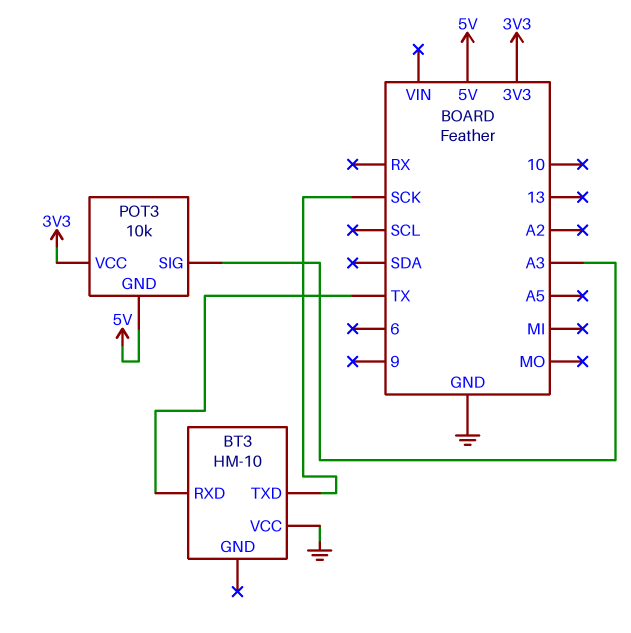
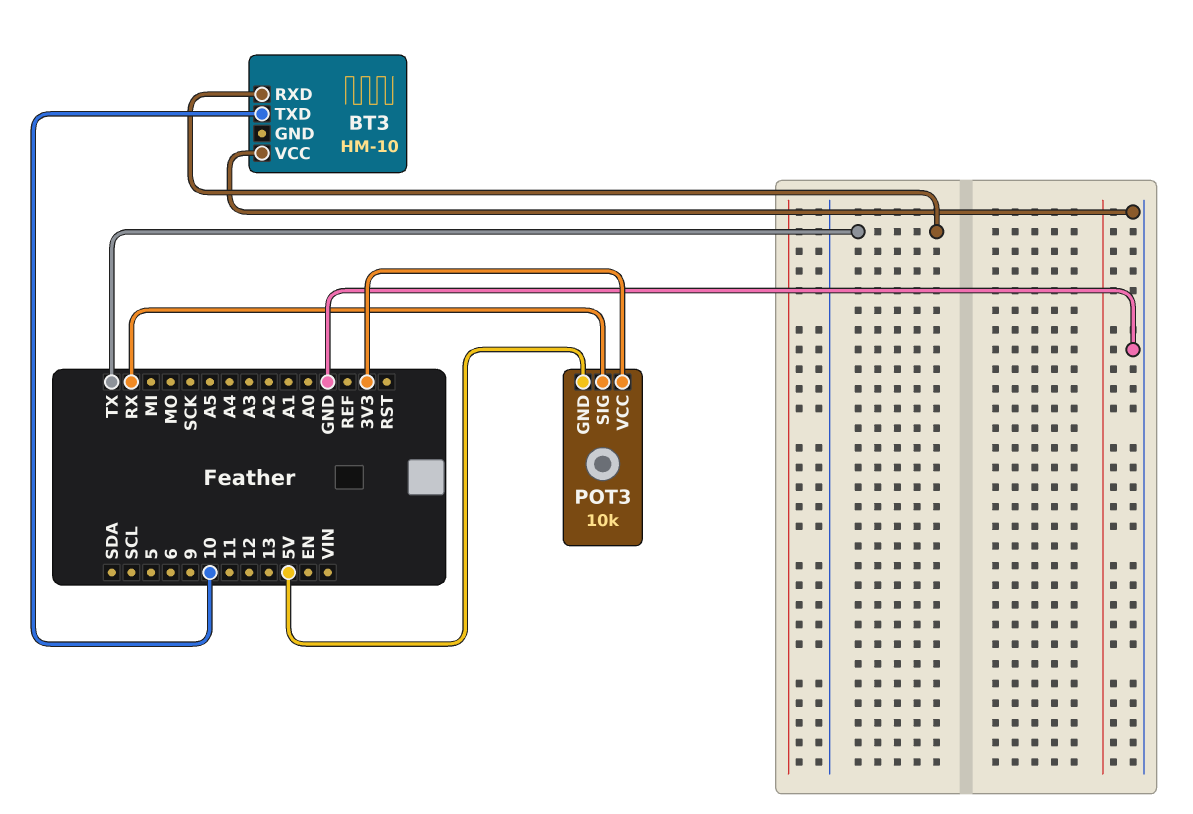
BT3 pin TXD: SCK -> 10
POT3 pin SIG: A3 -> RX

